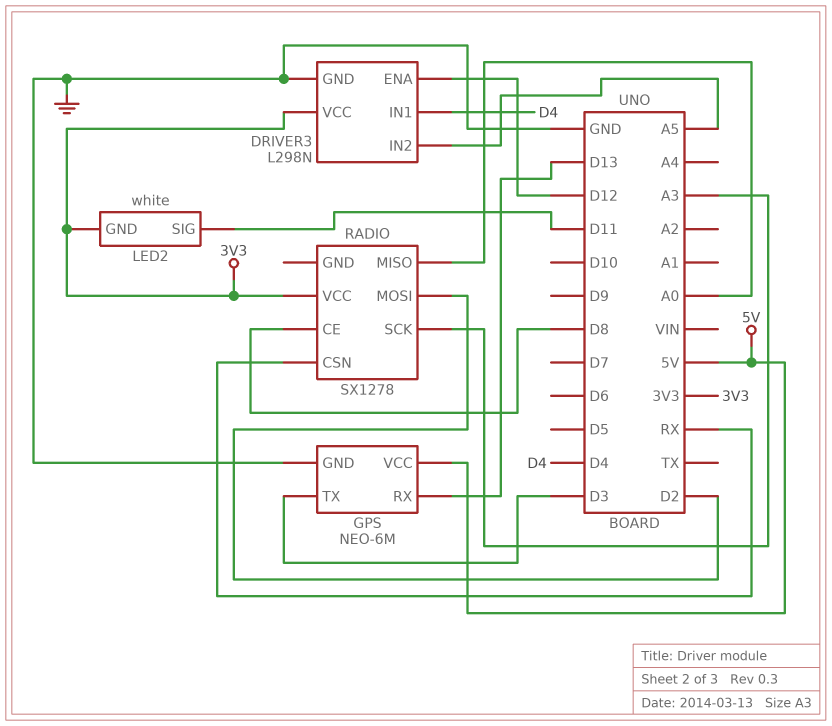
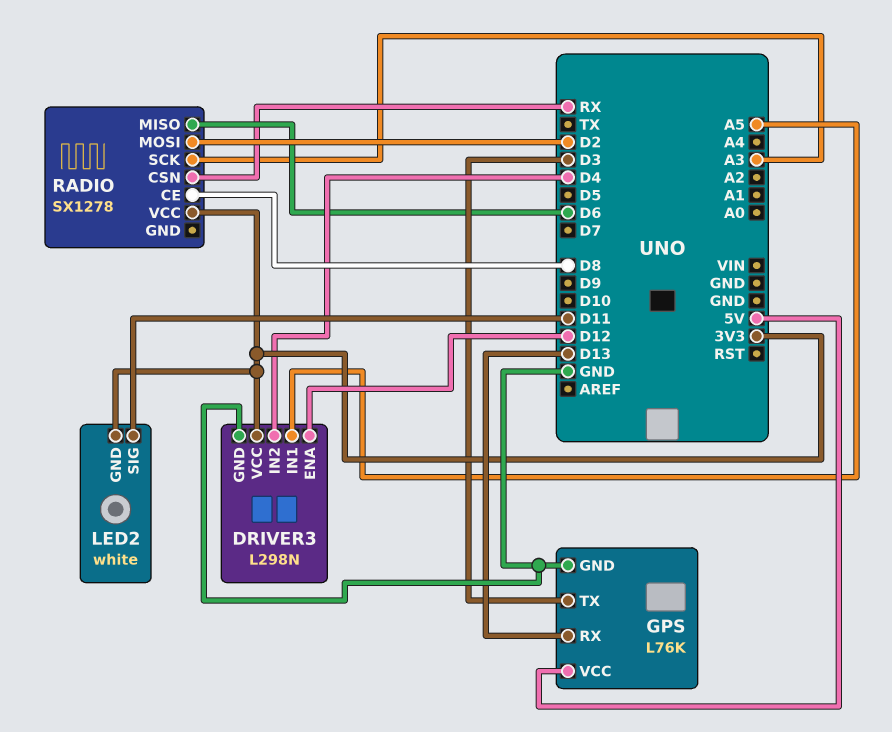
DRIVER3 pin IN1: D4 -> A5
DRIVER3 pin IN2: A5 -> D4
GPS: NEO-6M -> L76K
RADIO pin MISO: A0 -> D6

